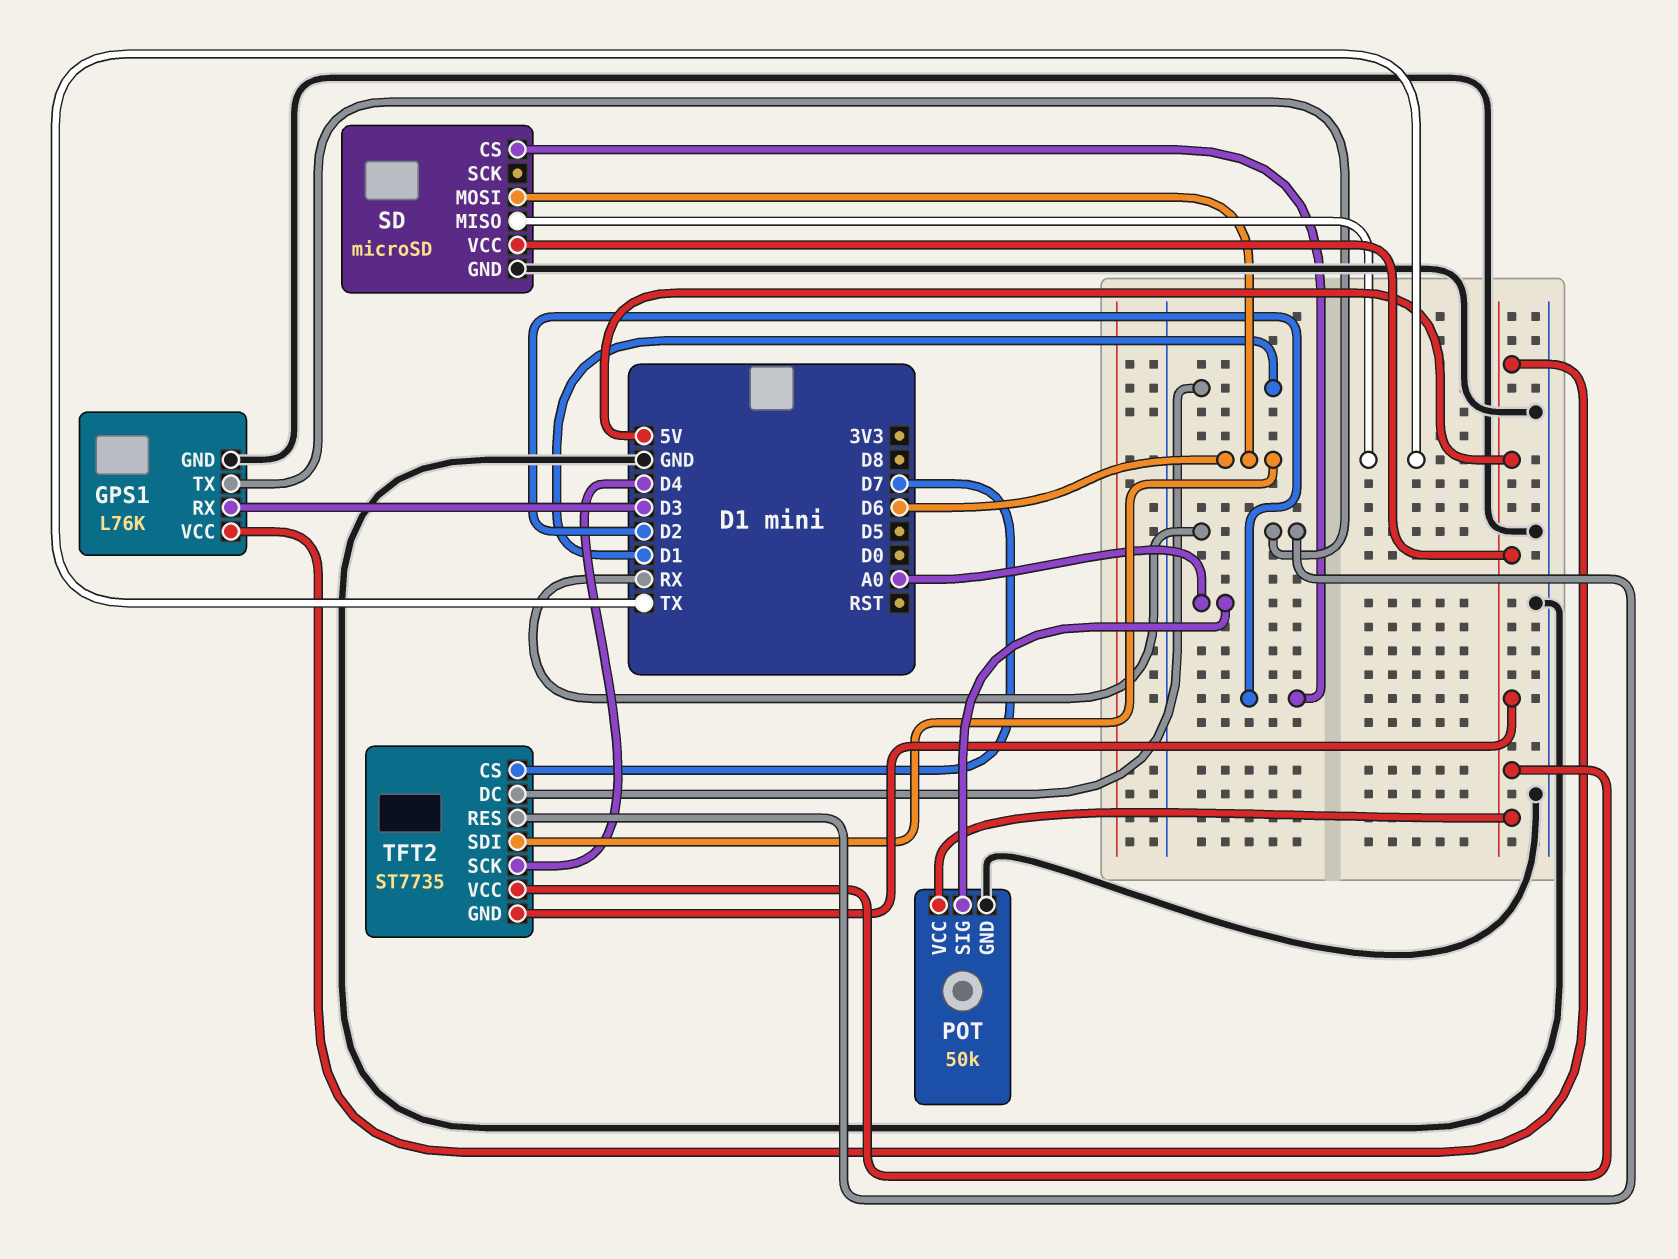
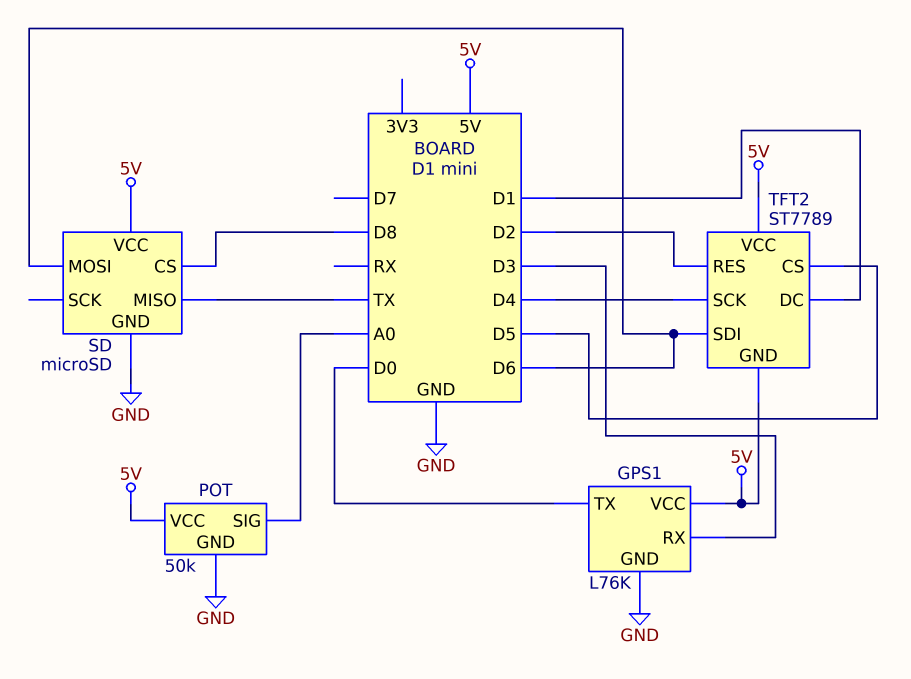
GPS1 pin TX: RX -> D0
SD pin CS: D2 -> D8
TFT2: ST7735 -> ST7789
TFT2 pin CS: D7 -> D5
TFT2 pin RES: RX -> D2

